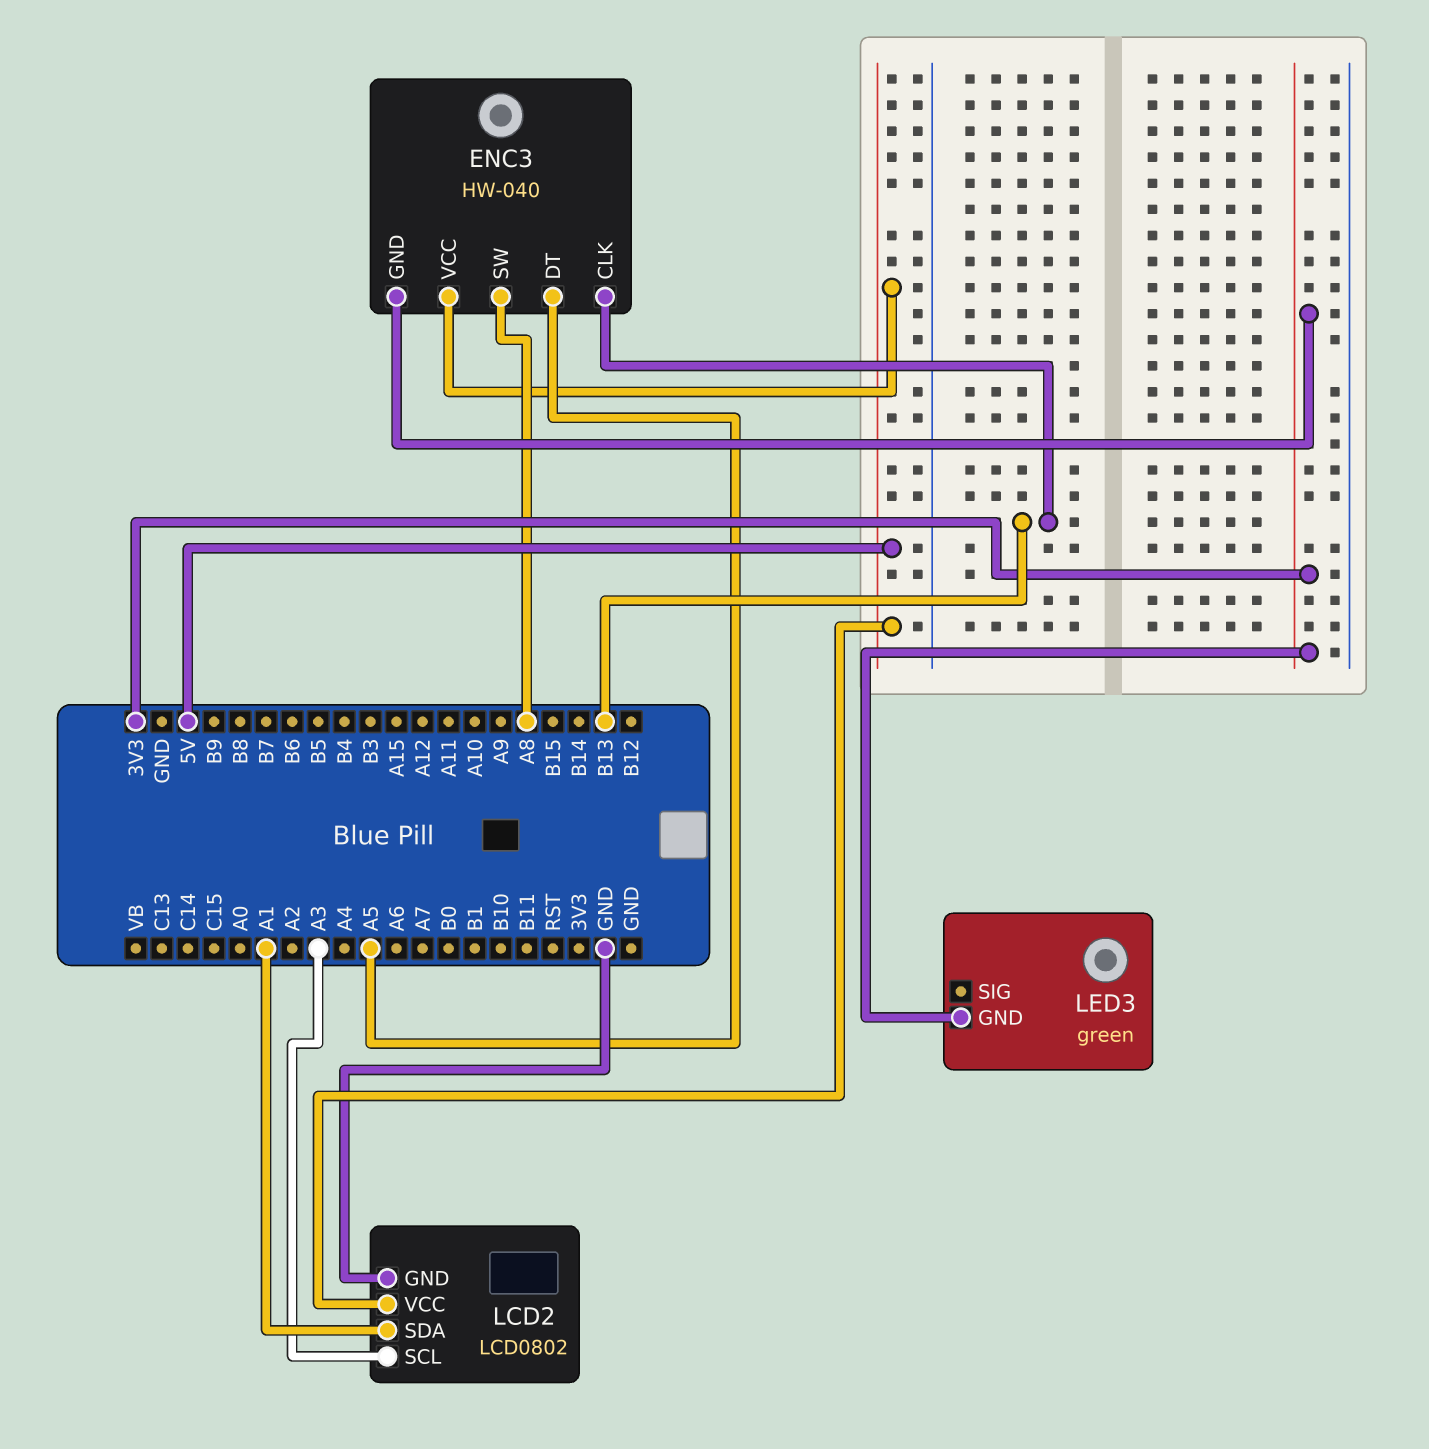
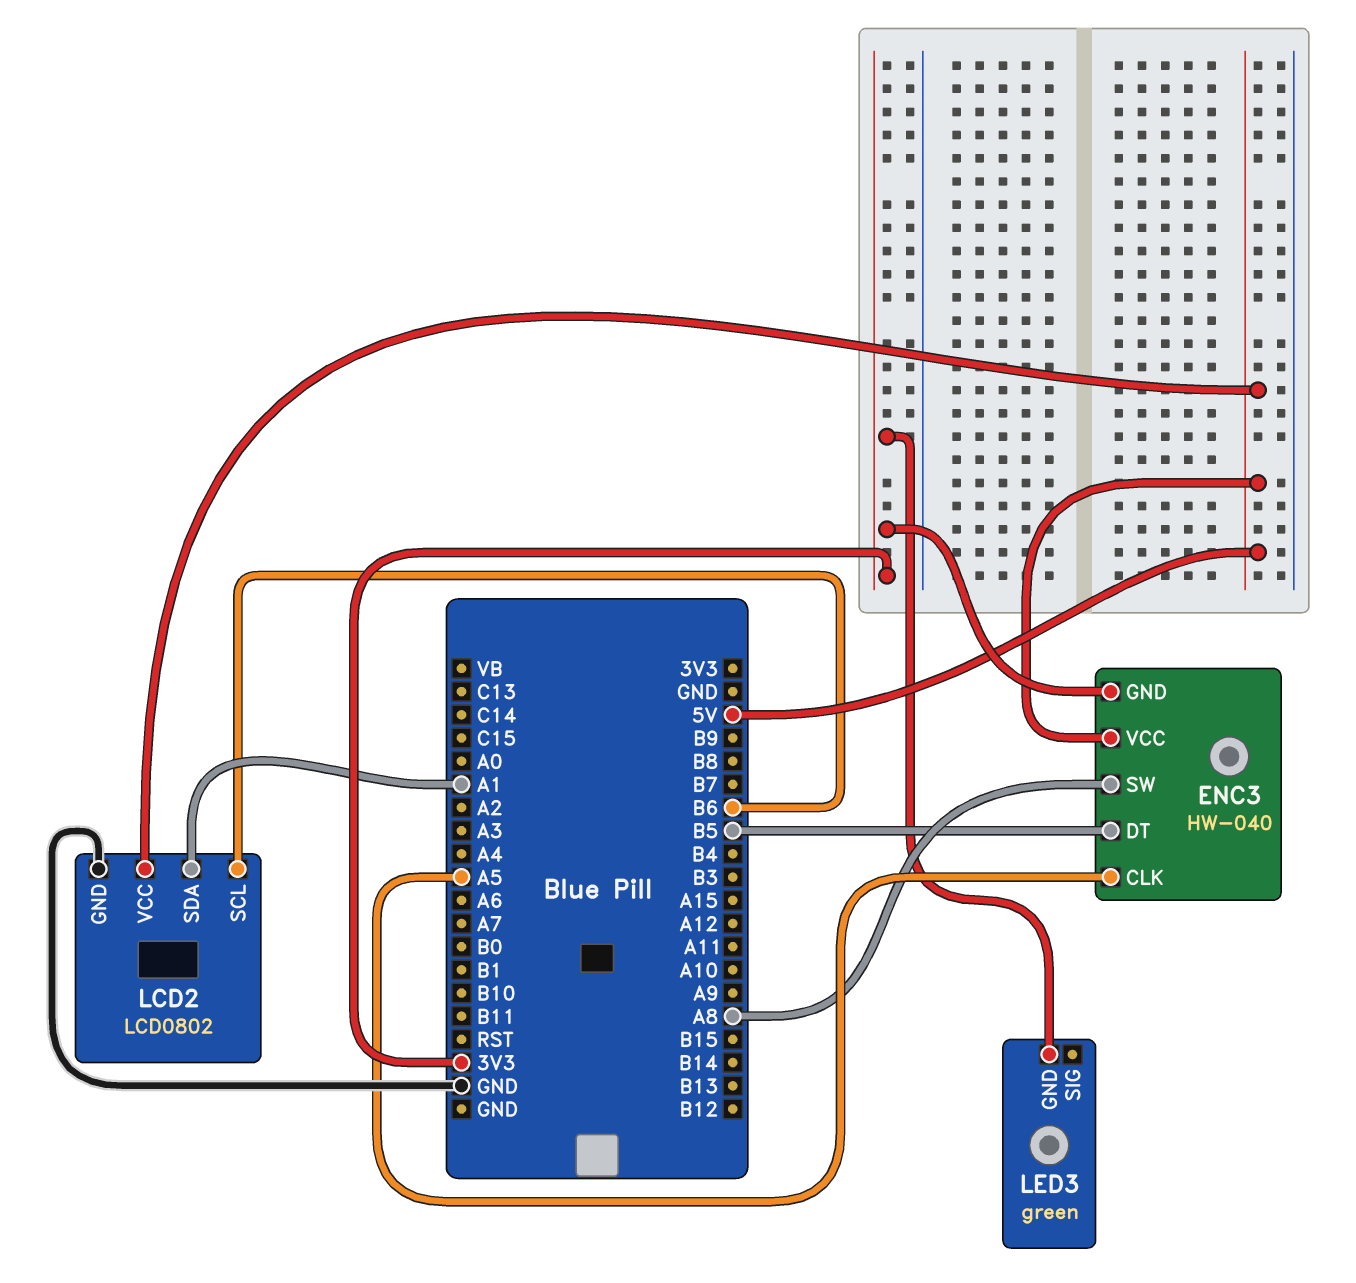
ENC3 pin CLK: B13 -> A5
ENC3 pin DT: A5 -> B5
LCD2 pin SCL: A3 -> B6

